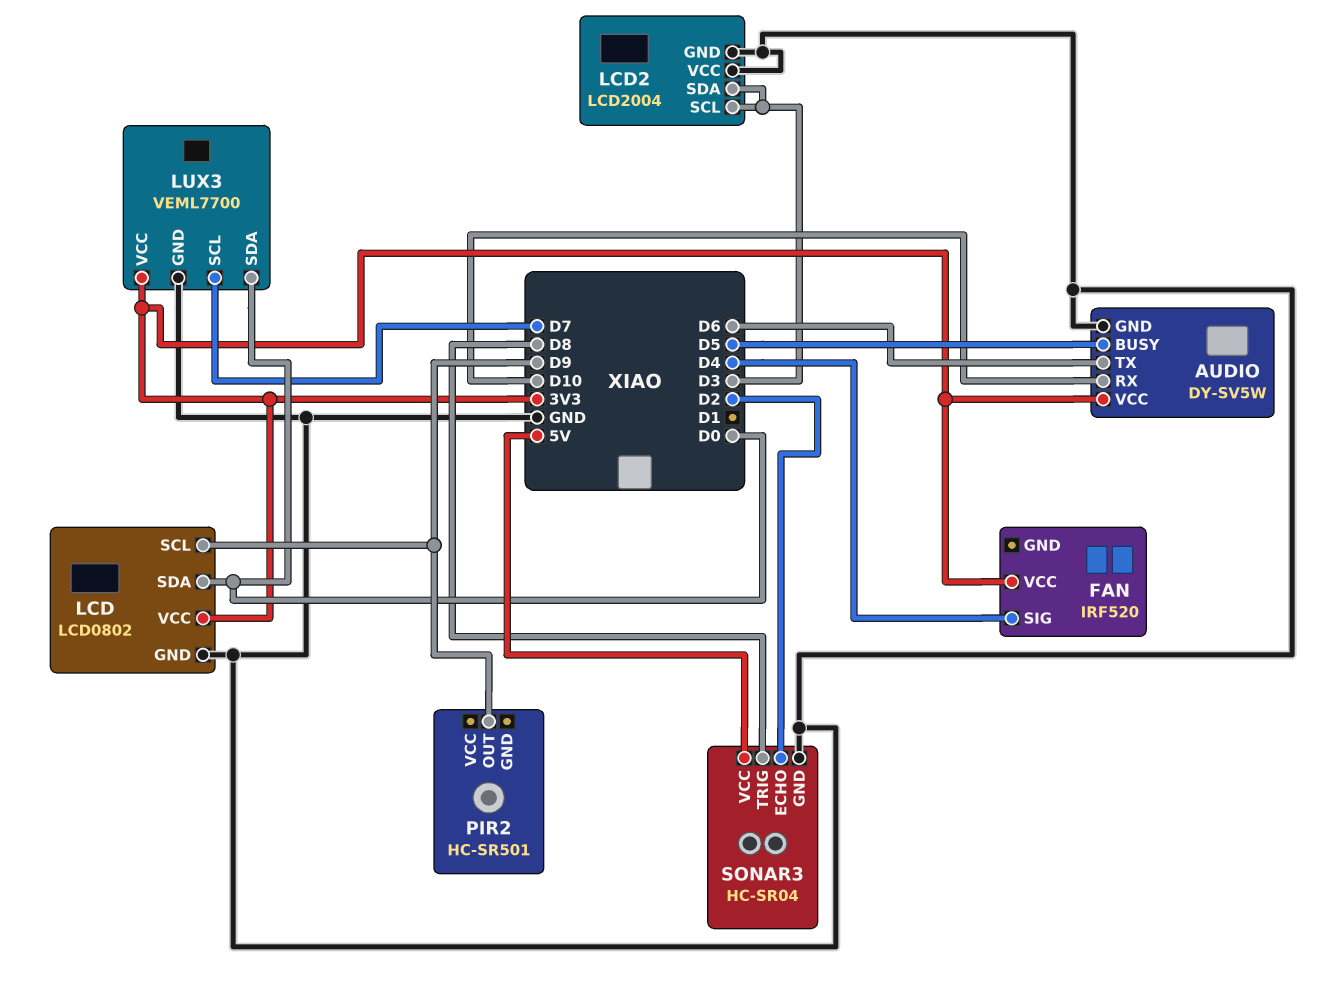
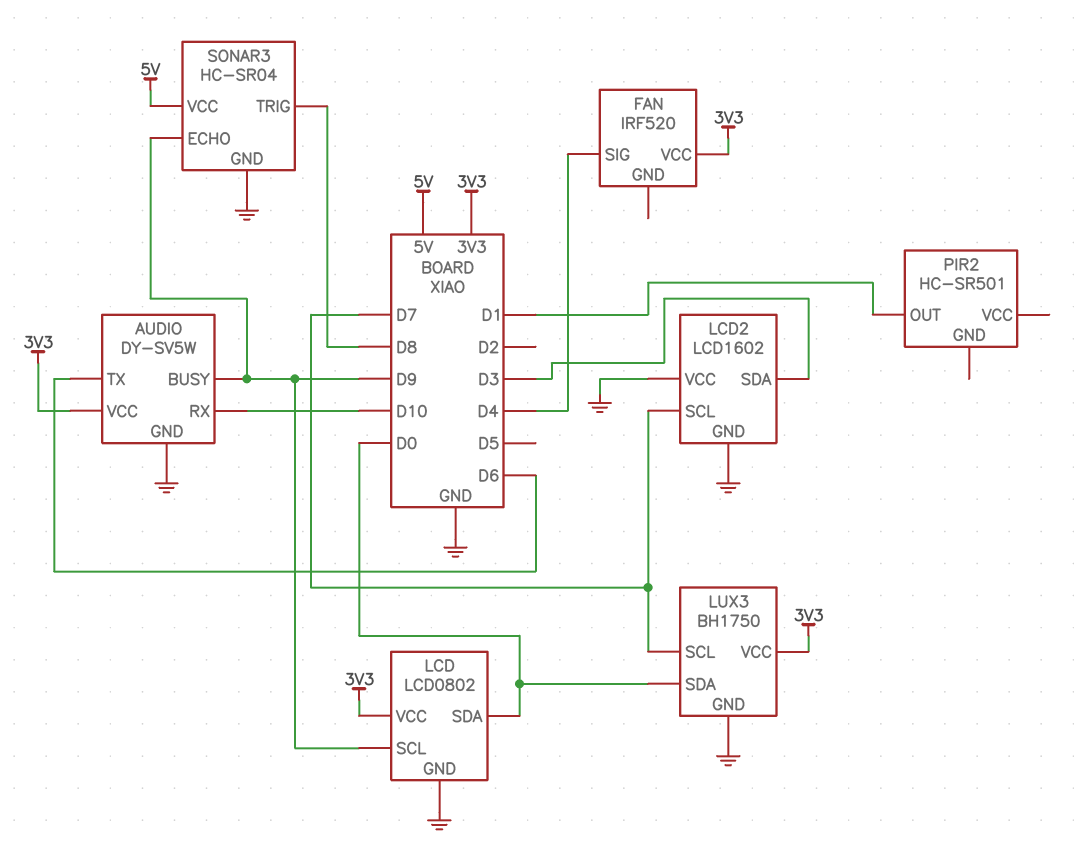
AUDIO pin BUSY: D5 -> D9
LCD2: LCD2004 -> LCD1602
LCD2 pin SCL: D3 -> D7
LUX3: VEML7700 -> BH1750
PIR2 pin OUT: D9 -> D1
SONAR3 pin ECHO: D2 -> D9

